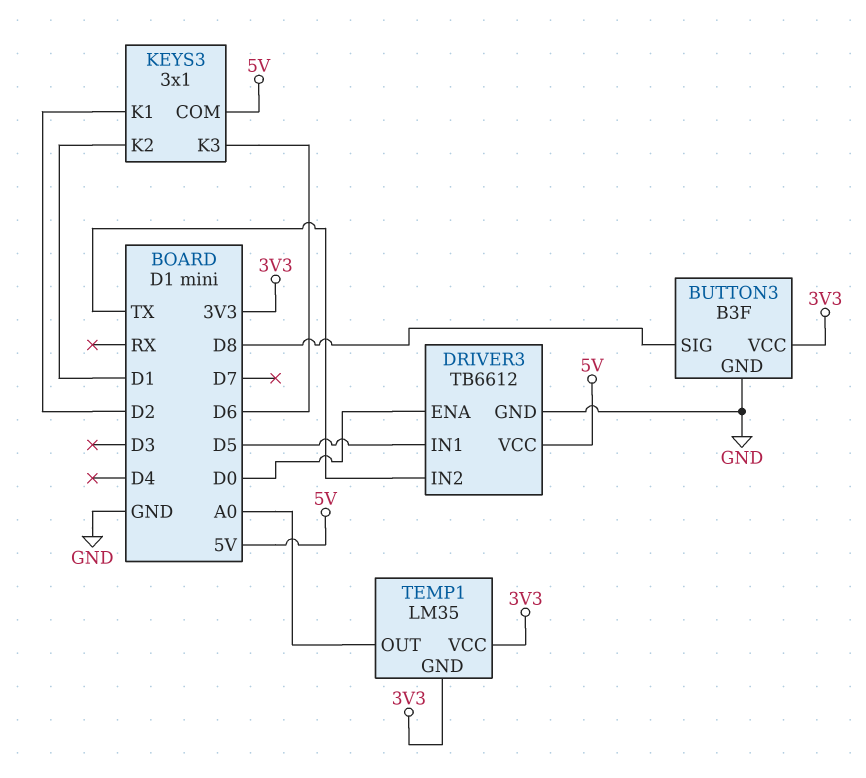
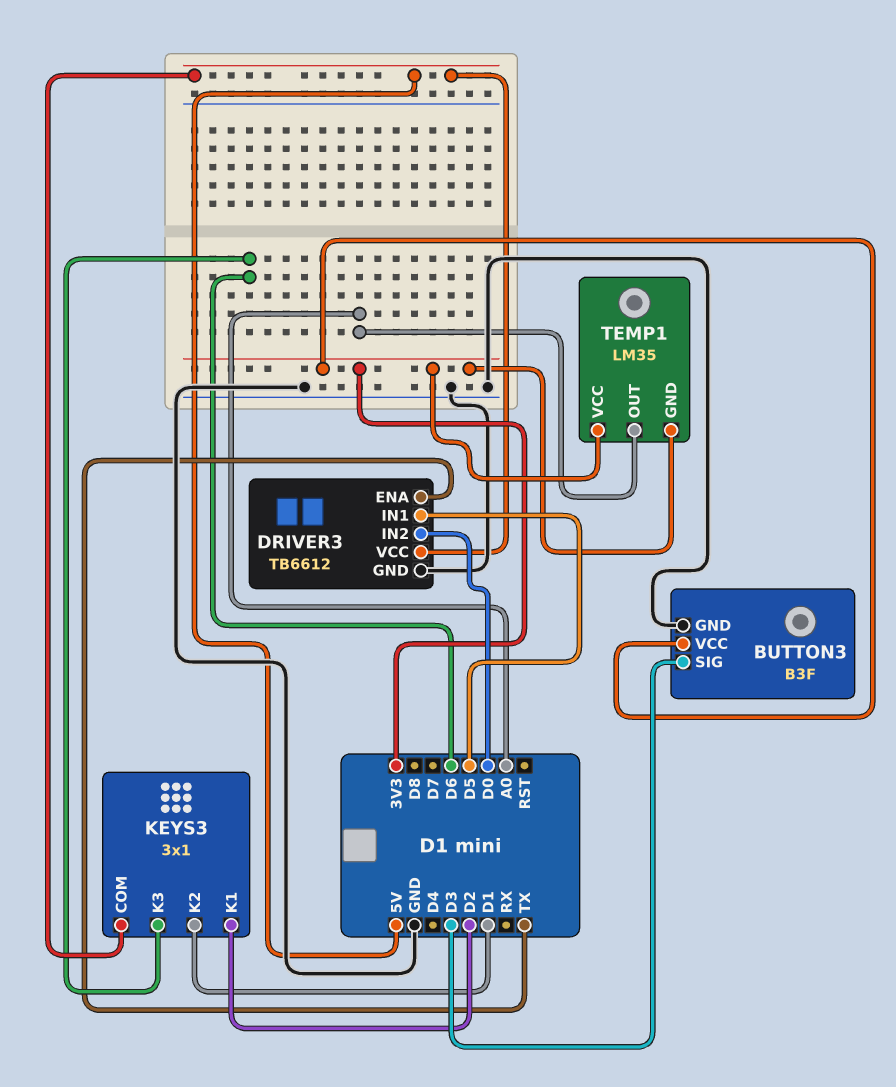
BUTTON3 pin SIG: D8 -> D3
DRIVER3 pin ENA: D0 -> TX
DRIVER3 pin IN2: TX -> D0

